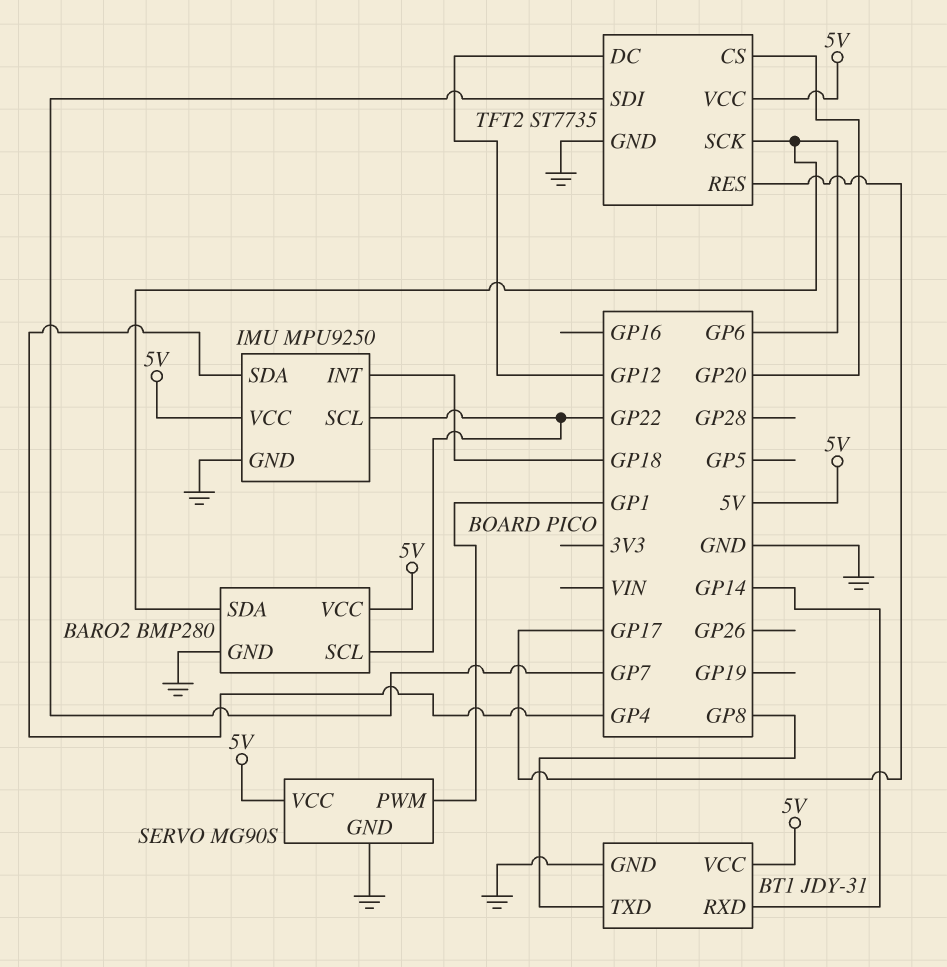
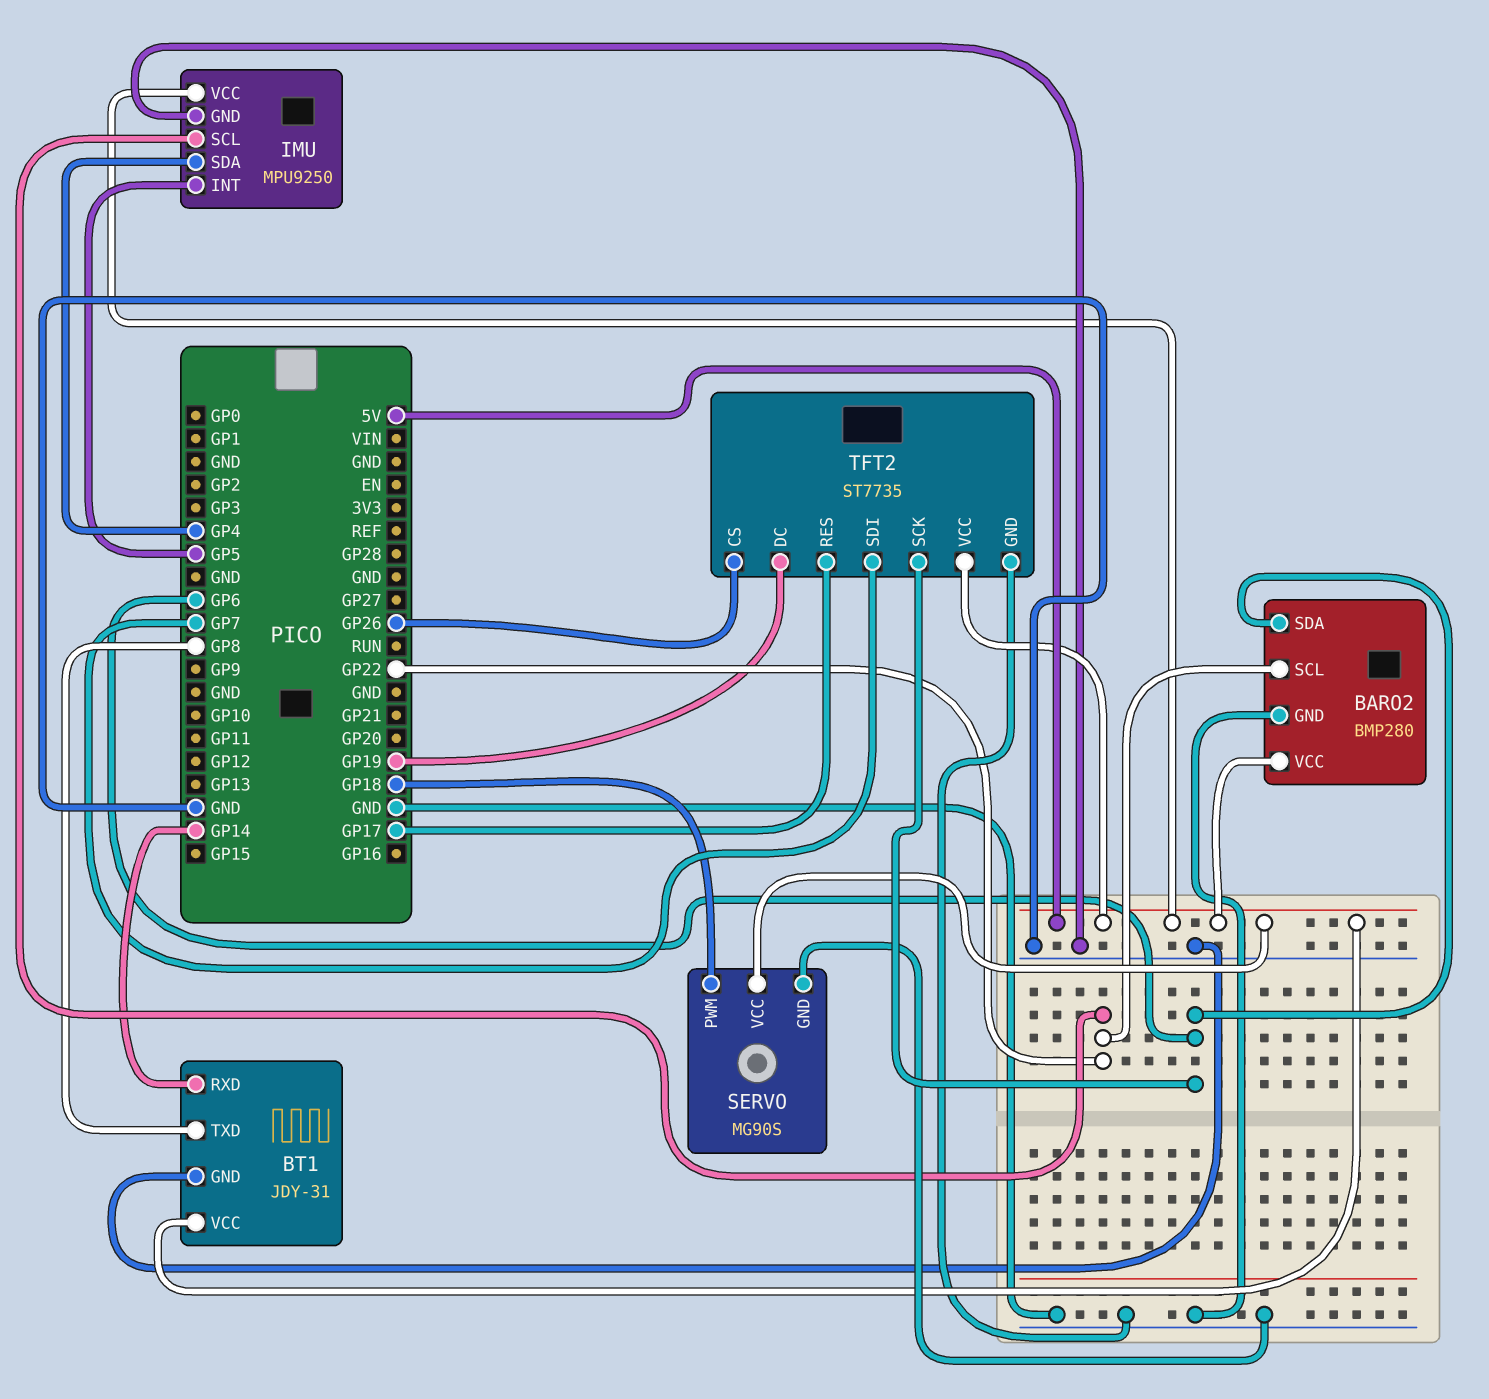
IMU pin INT: GP18 -> GP5
SERVO pin PWM: GP1 -> GP18
TFT2 pin CS: GP20 -> GP26
TFT2 pin DC: GP12 -> GP19

